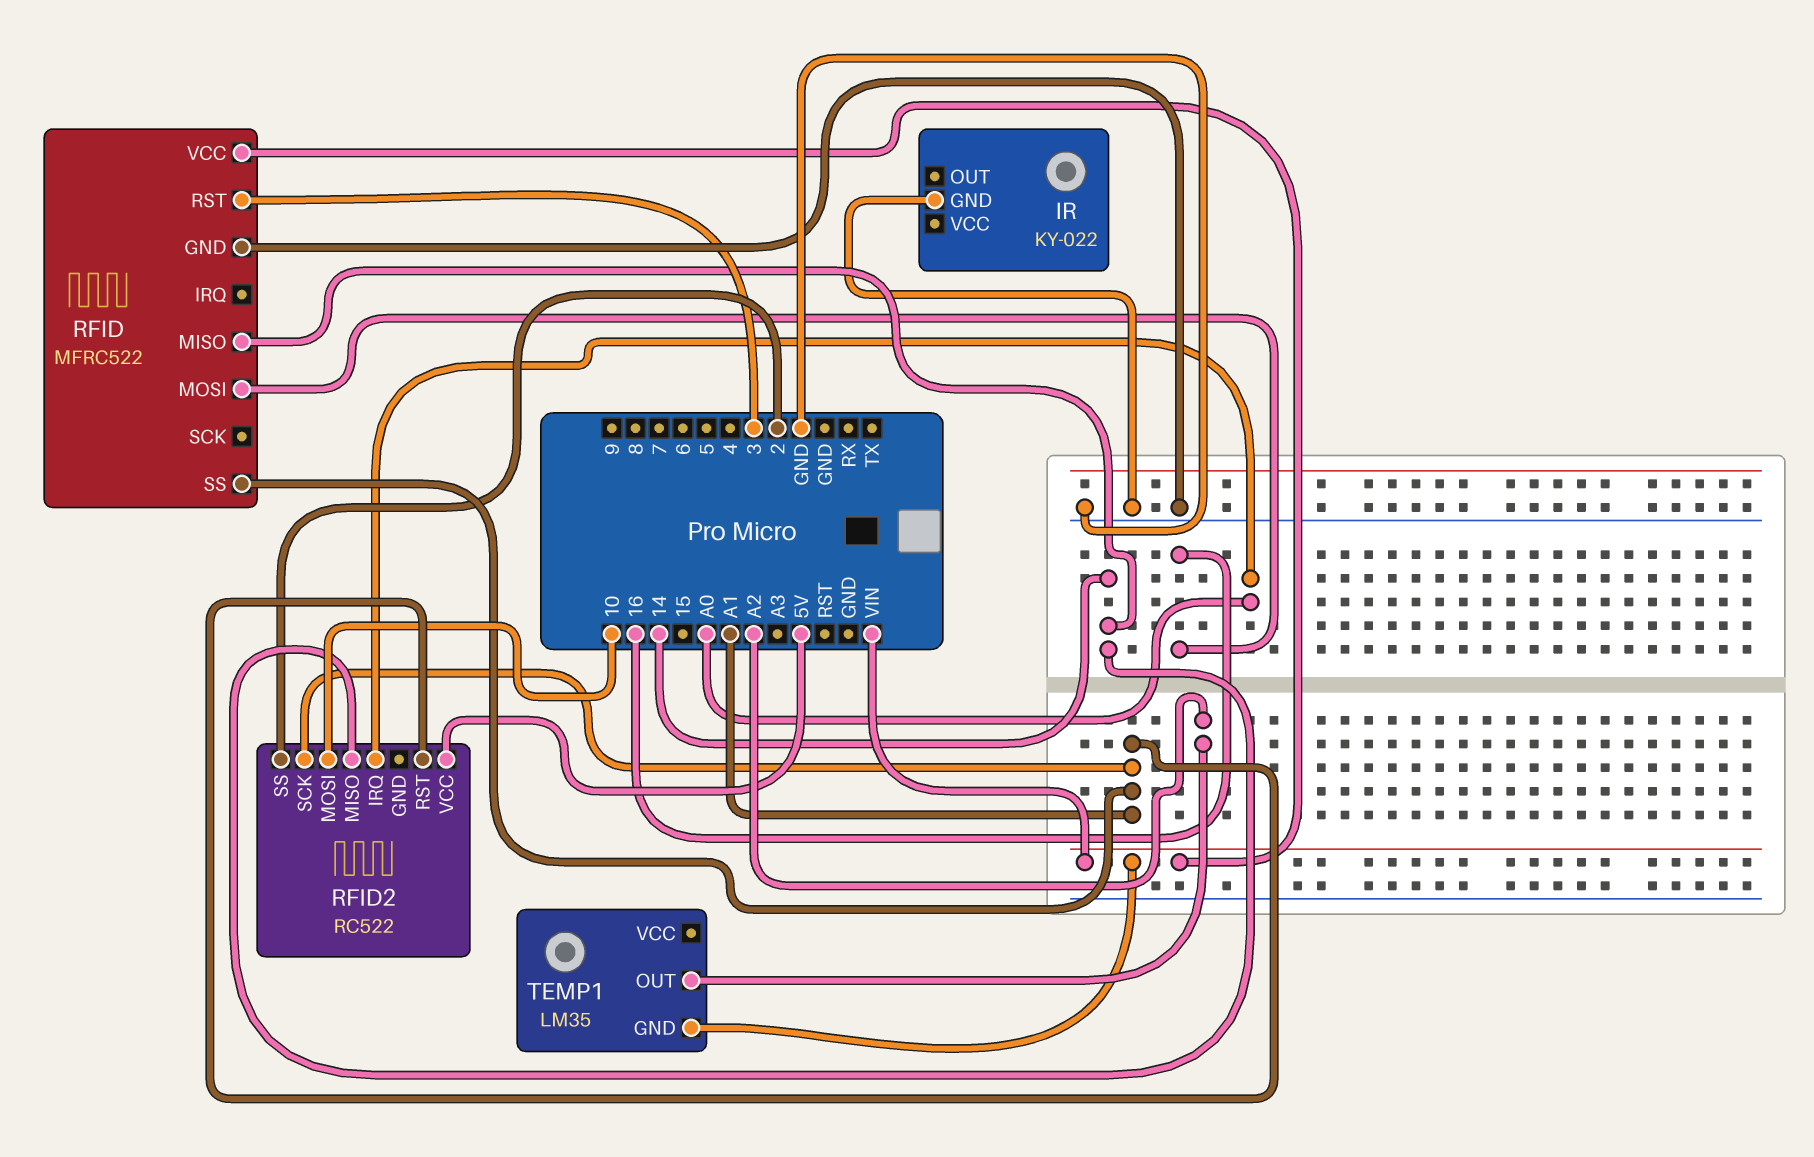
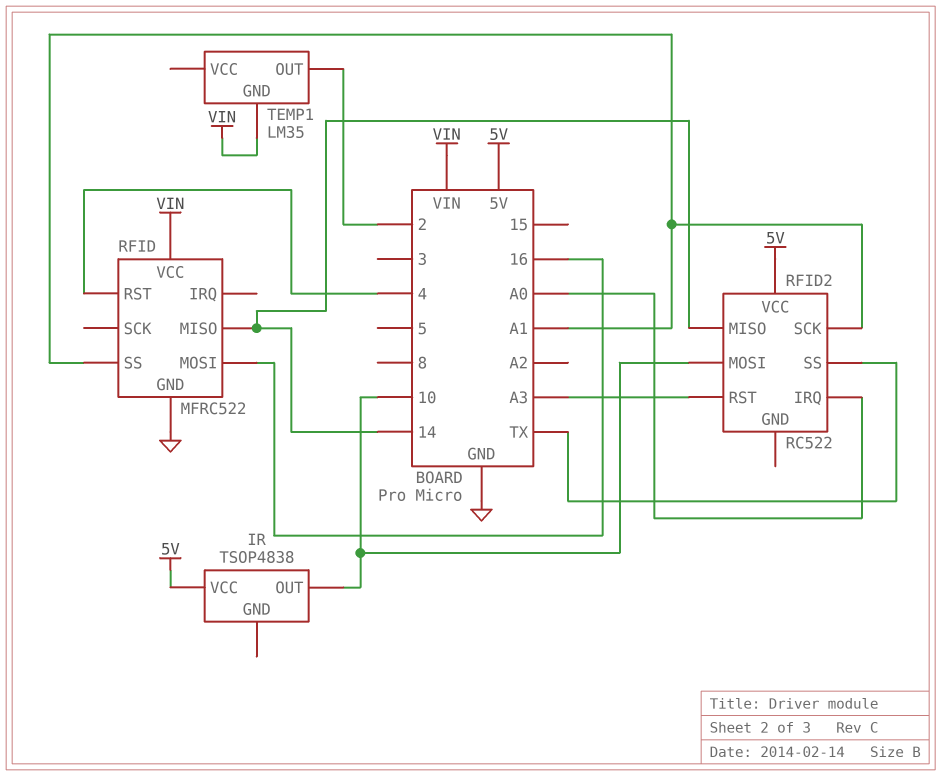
IR: KY-022 -> TSOP4838
IR pin GND: GND -> none
IR pin OUT: none -> 10
IR pin VCC: none -> 5V
RFID pin RST: 3 -> 4
RFID2 pin RST: A1 -> A3
RFID2 pin SS: 2 -> TX
TEMP1 pin OUT: A2 -> 2

